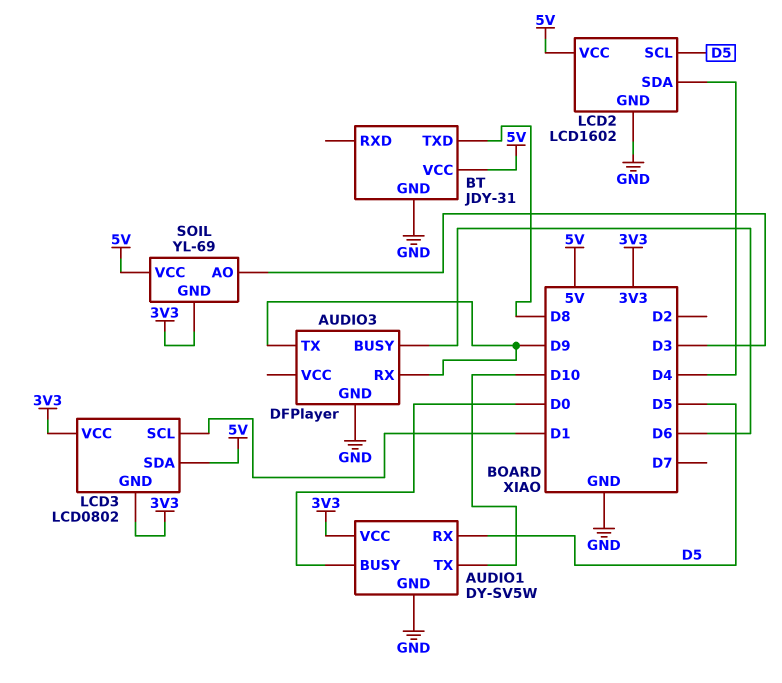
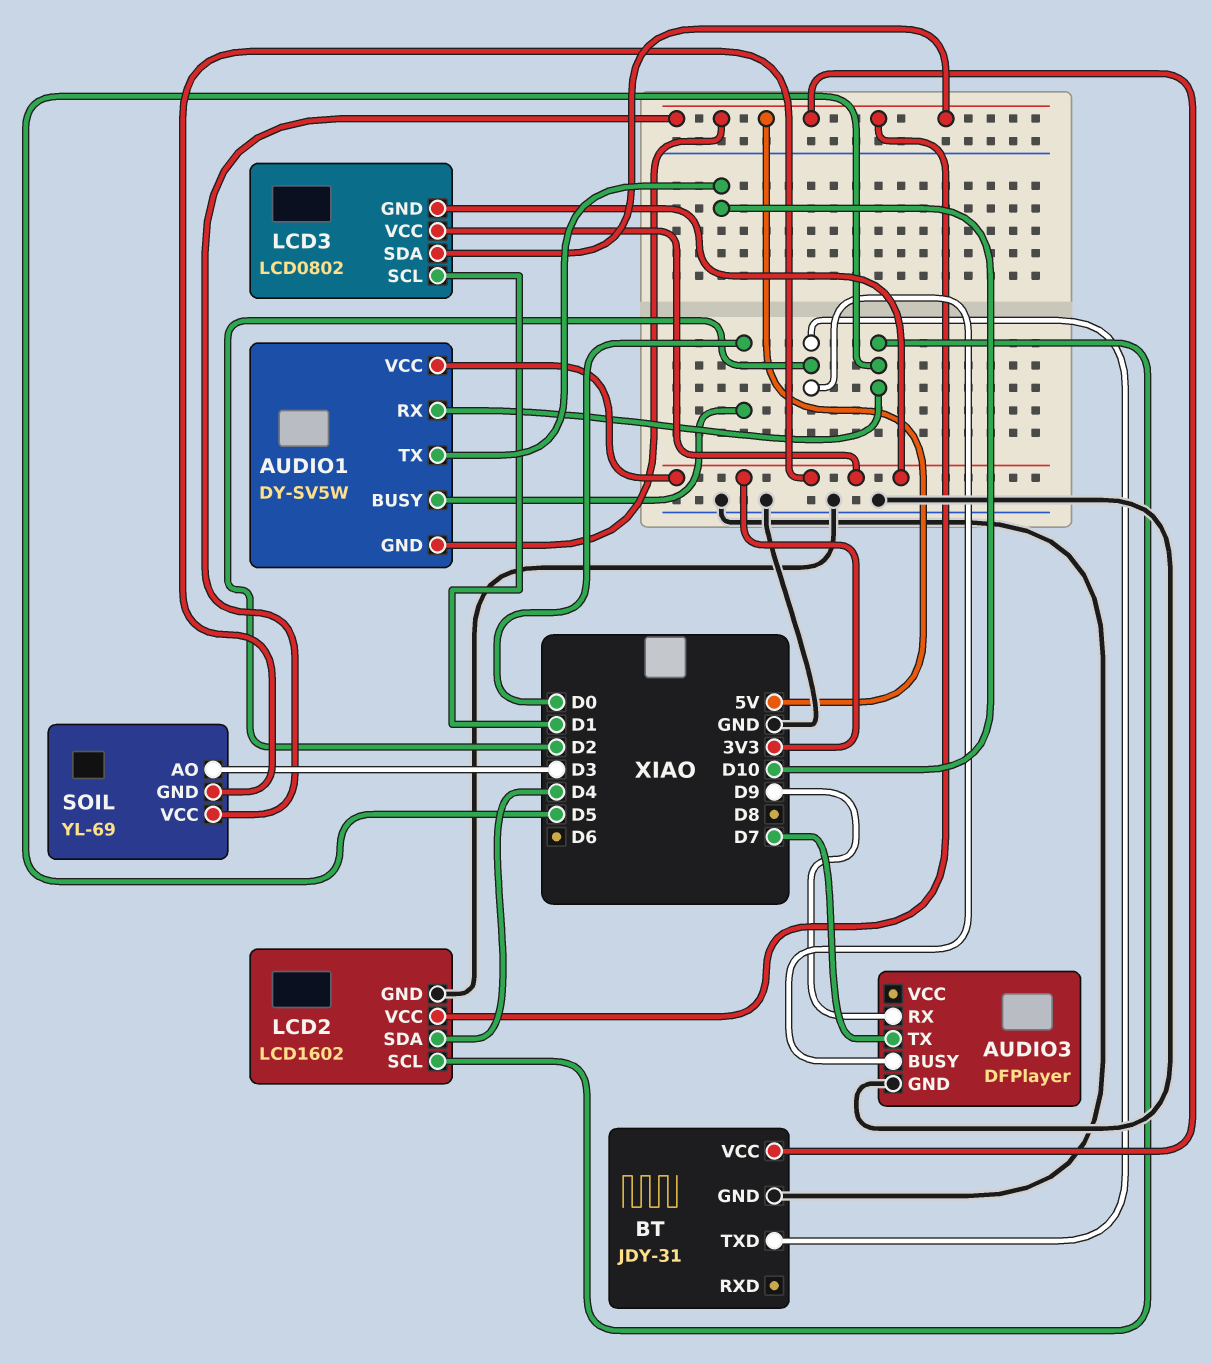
AUDIO1 pin GND: GND -> 5V
AUDIO3 pin BUSY: D6 -> D2
AUDIO3 pin TX: D9 -> D7
BT pin TXD: D8 -> D2

